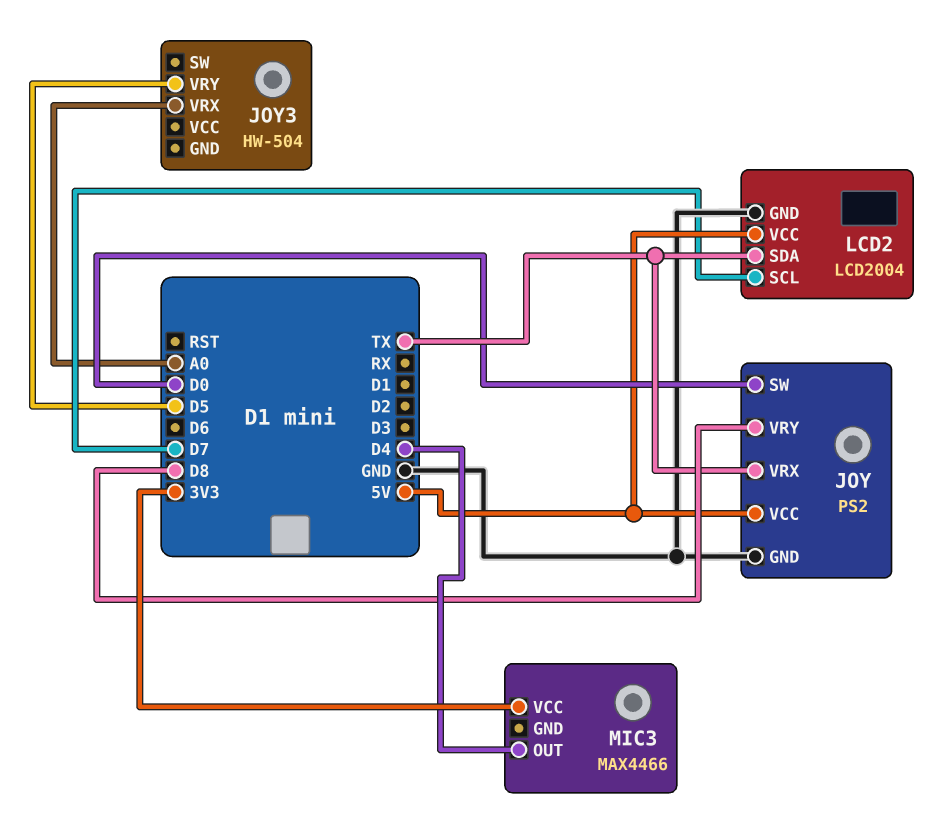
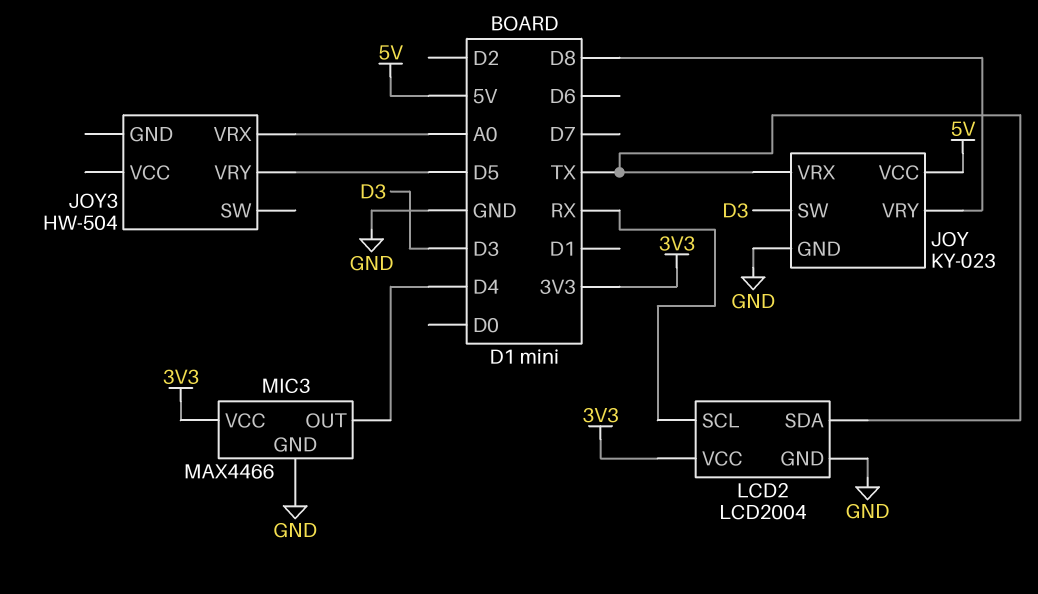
JOY: PS2 -> KY-023
JOY pin SW: D0 -> D3
LCD2 pin SCL: D7 -> RX
LCD2 pin VCC: 5V -> 3V3
MIC3 pin GND: none -> GND

